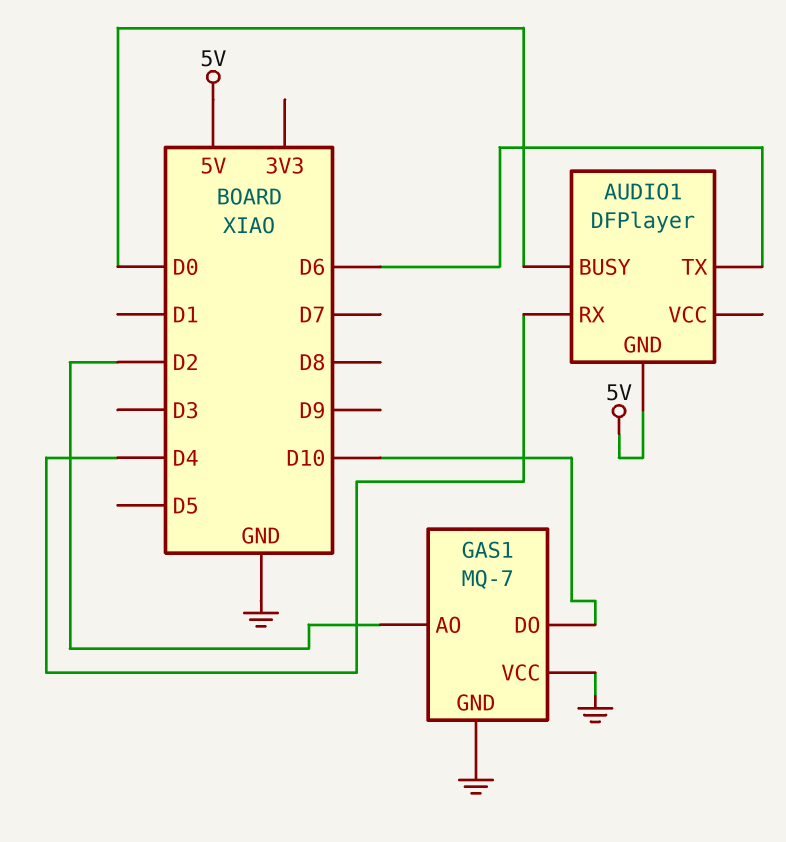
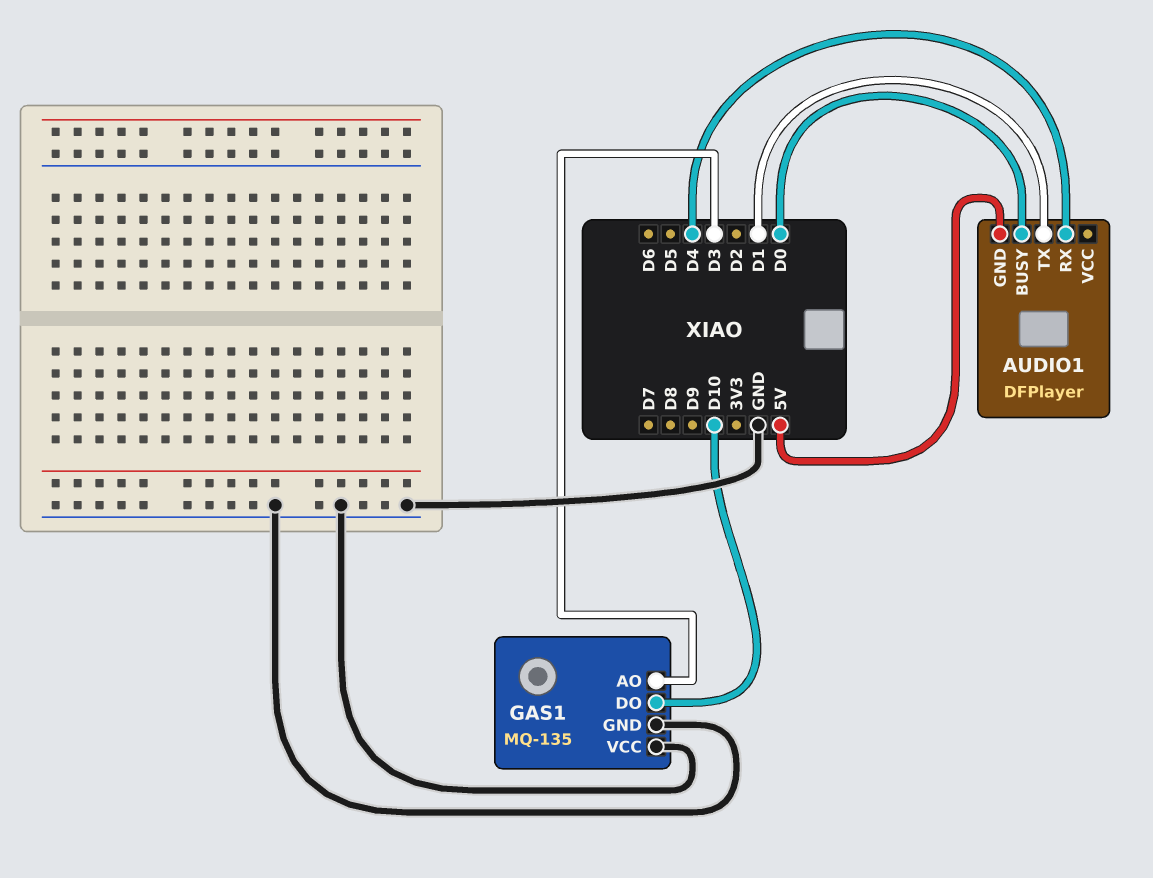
AUDIO1 pin TX: D6 -> D1
GAS1: MQ-7 -> MQ-135
GAS1 pin AO: D2 -> D3

